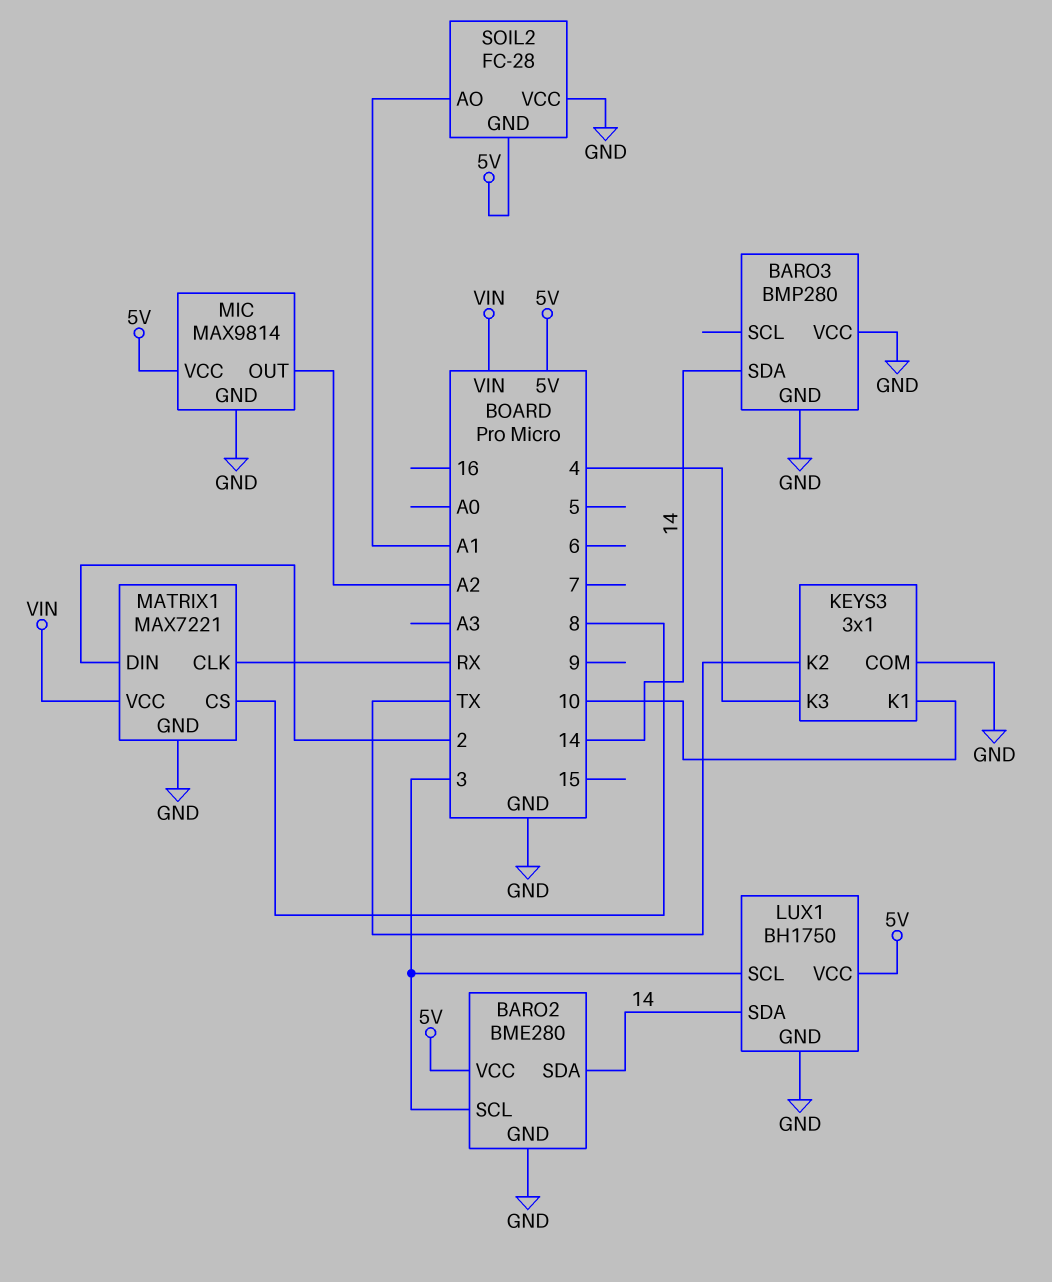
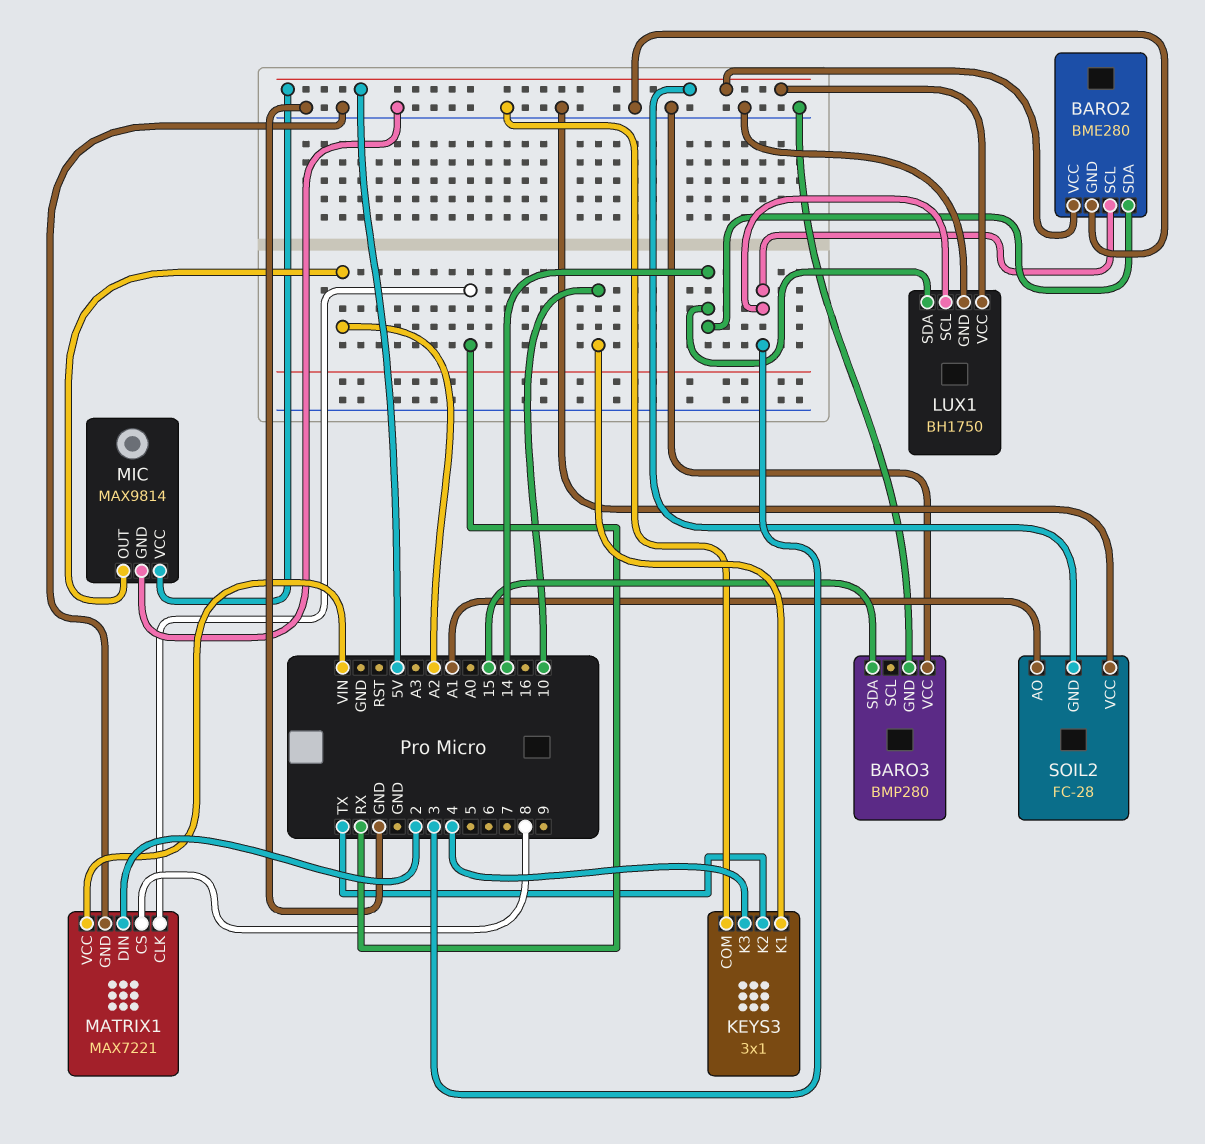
BARO3 pin SDA: 14 -> 15

